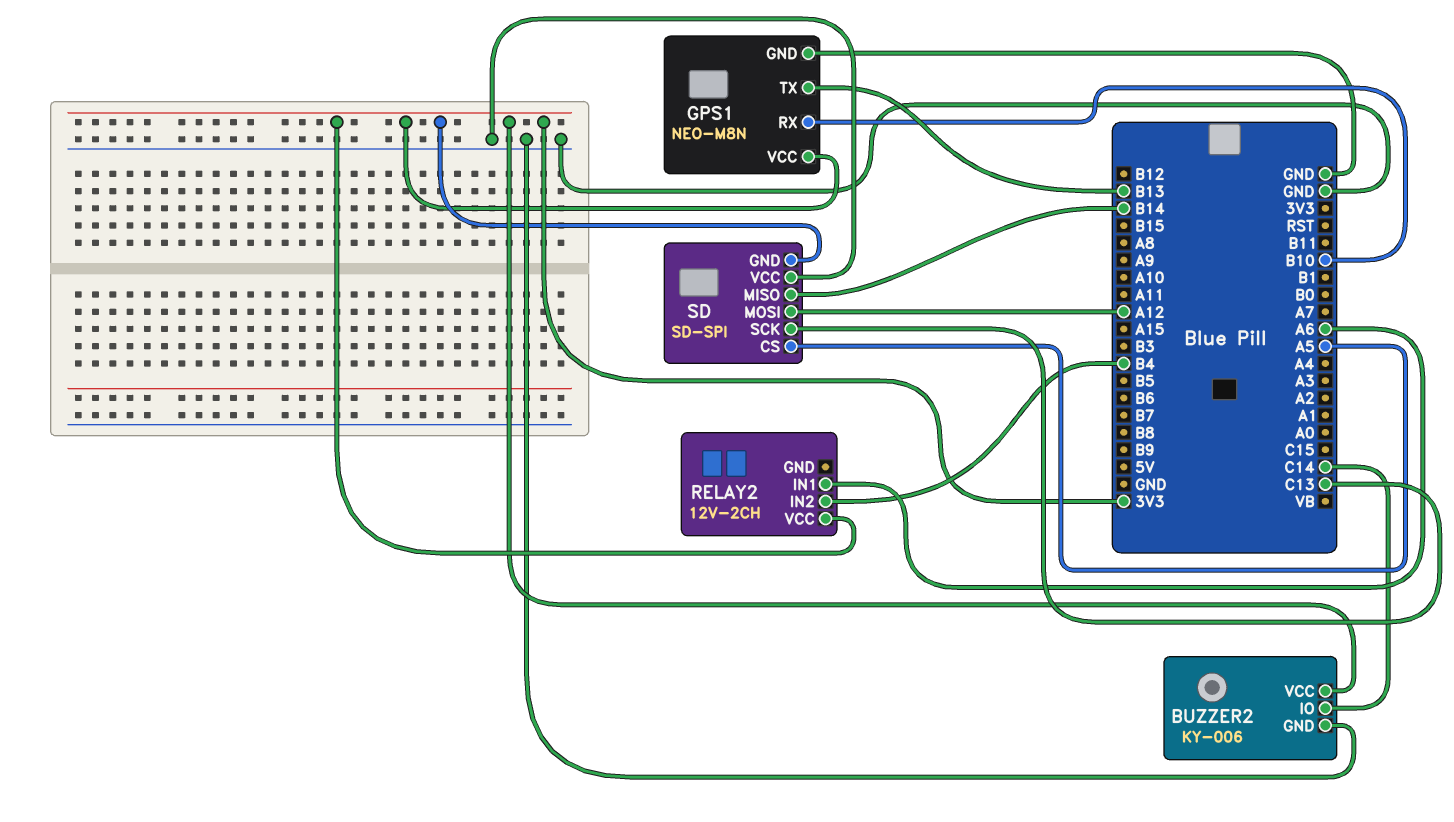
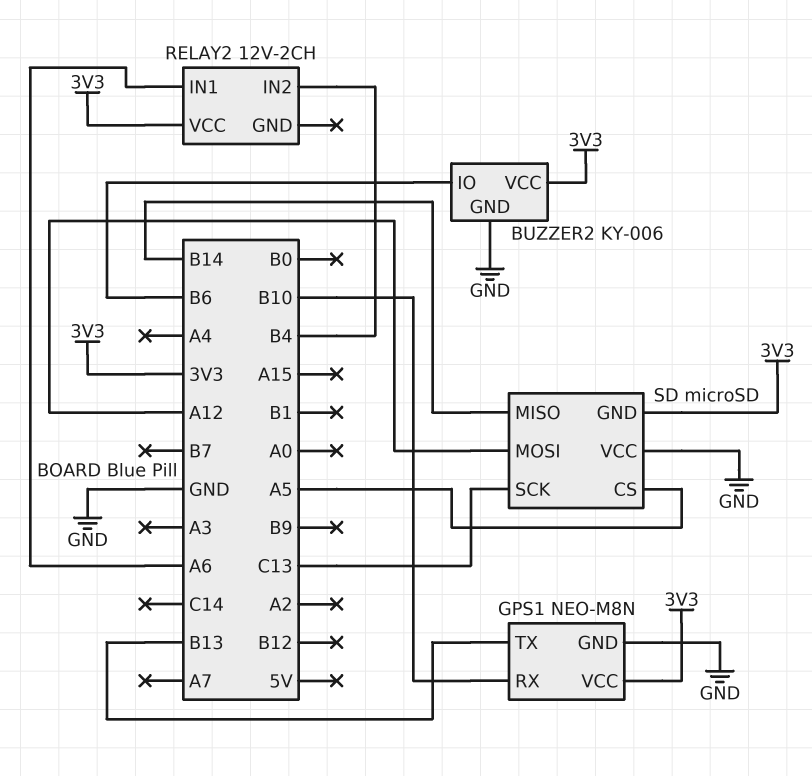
BUZZER2 pin IO: C14 -> B6
SD: SD-SPI -> microSD

